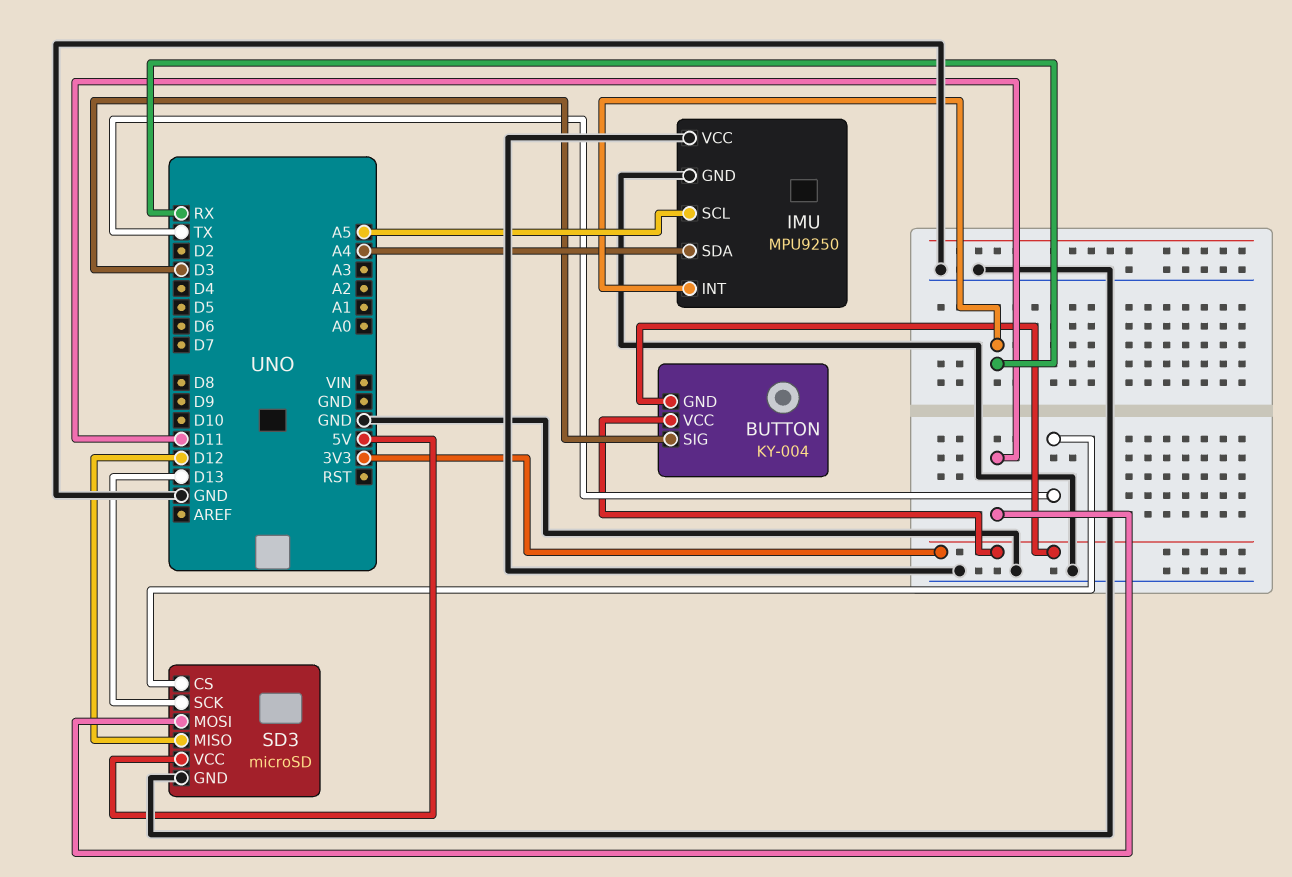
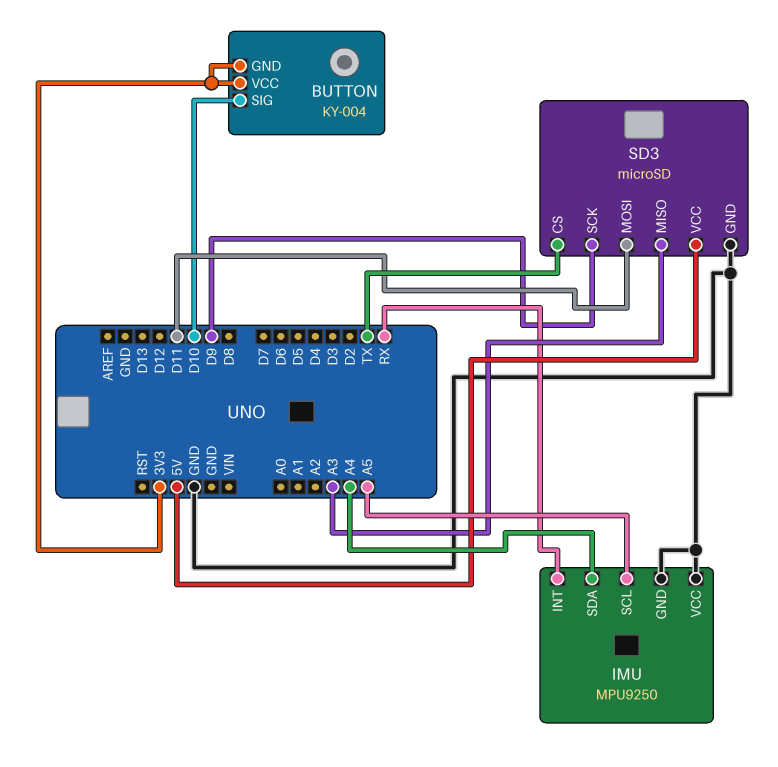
BUTTON pin SIG: D3 -> D10
SD3 pin MISO: D12 -> A3
SD3 pin SCK: D13 -> D9

